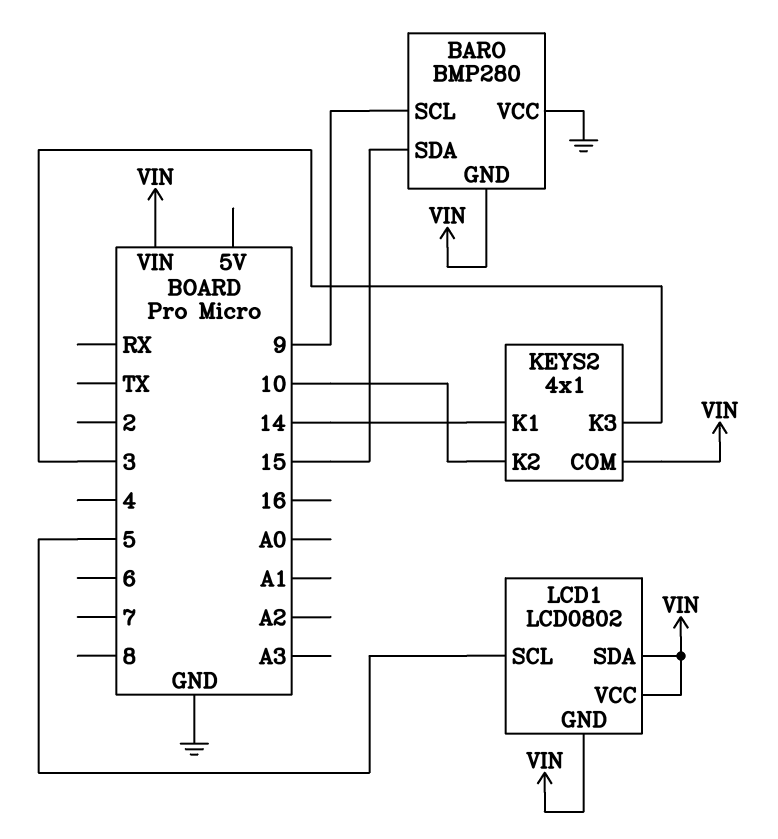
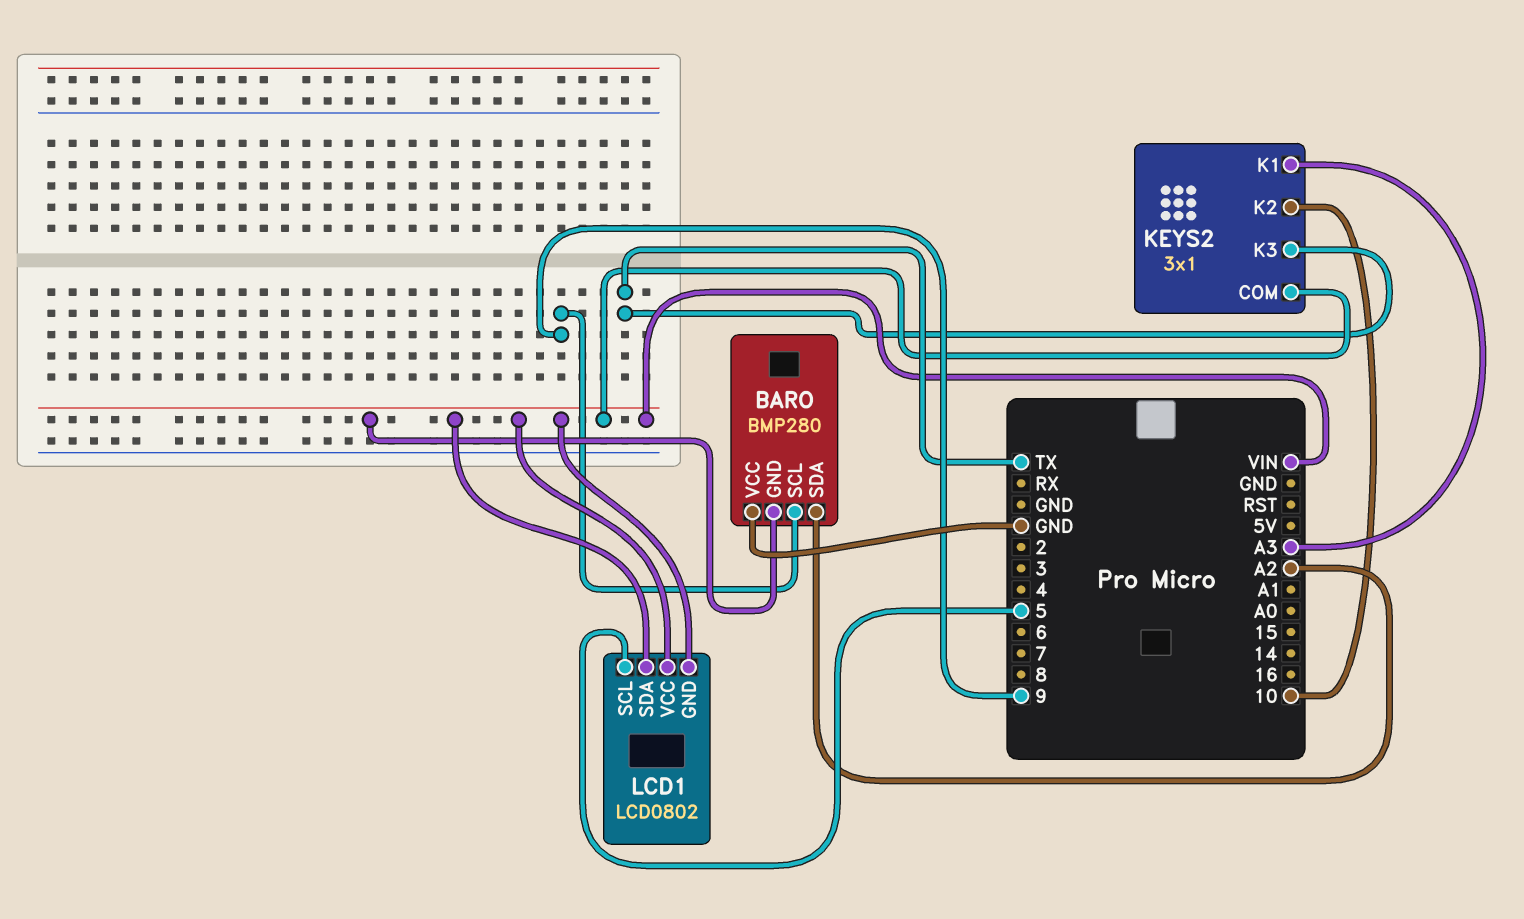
BARO pin SDA: 15 -> A2
KEYS2: 4x1 -> 3x1
KEYS2 pin K1: 14 -> A3
KEYS2 pin K3: 3 -> TX

